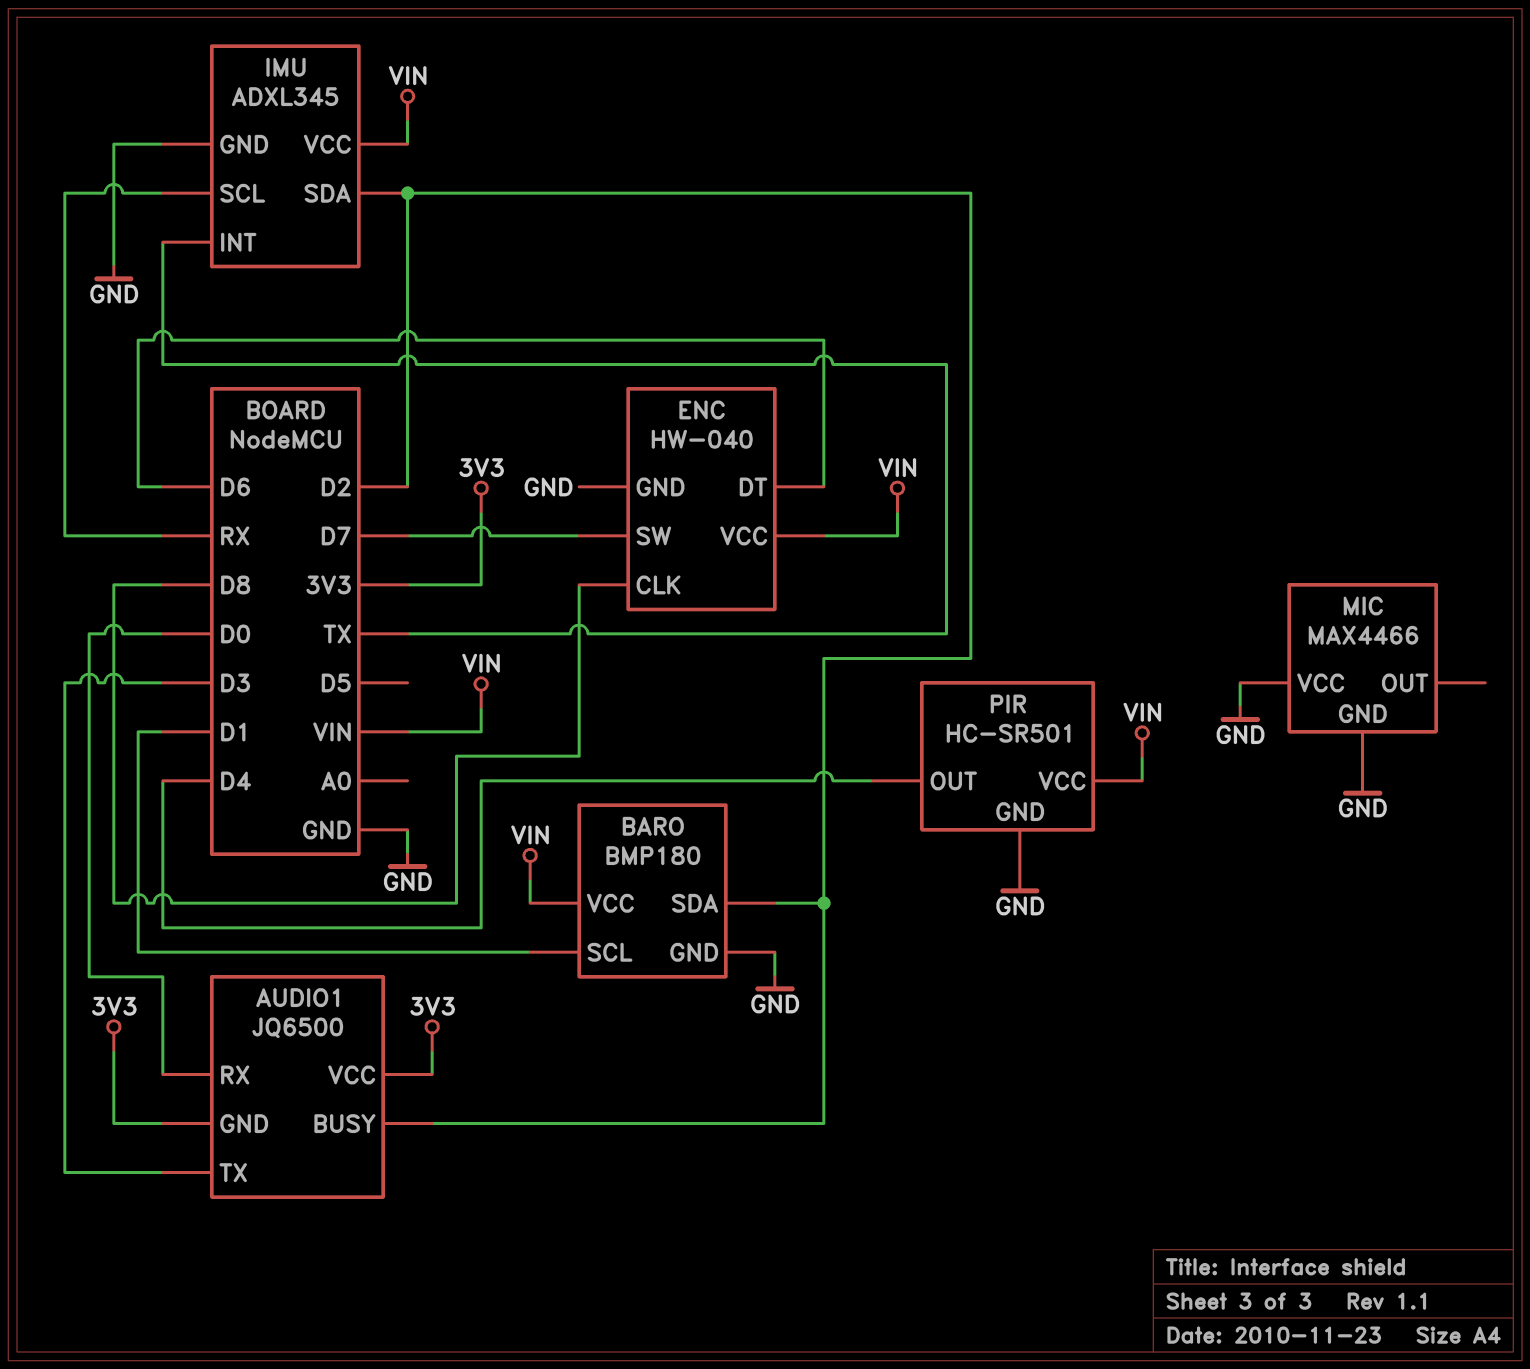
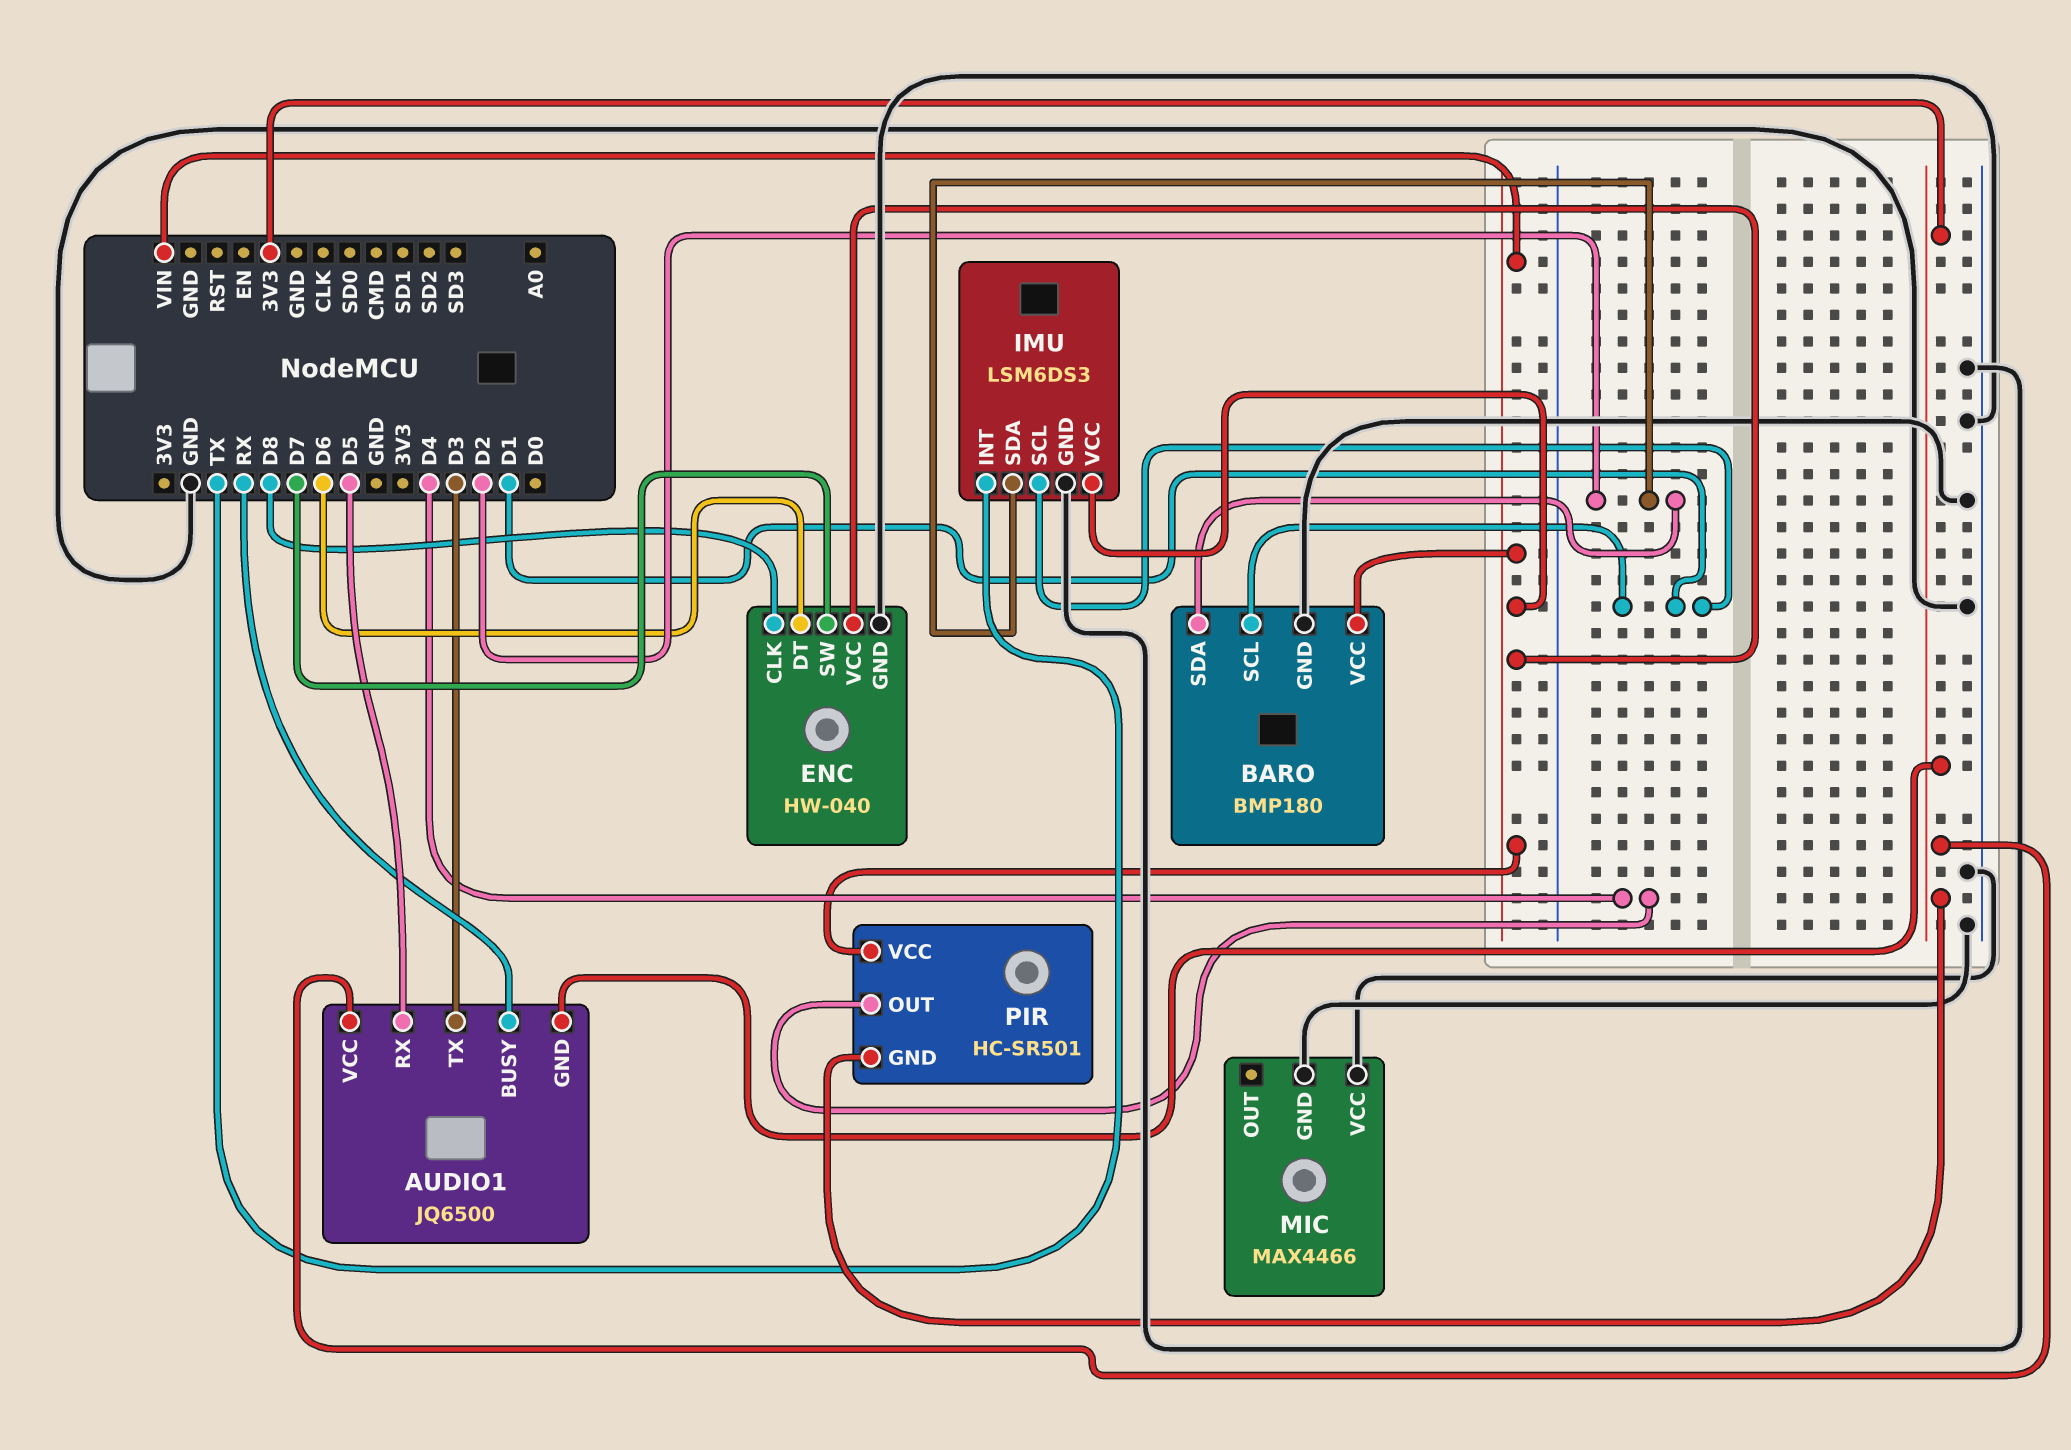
AUDIO1 pin BUSY: D2 -> RX
AUDIO1 pin RX: D0 -> D5
IMU: ADXL345 -> LSM6DS3
IMU pin SCL: RX -> D1
PIR pin GND: GND -> 3V3

